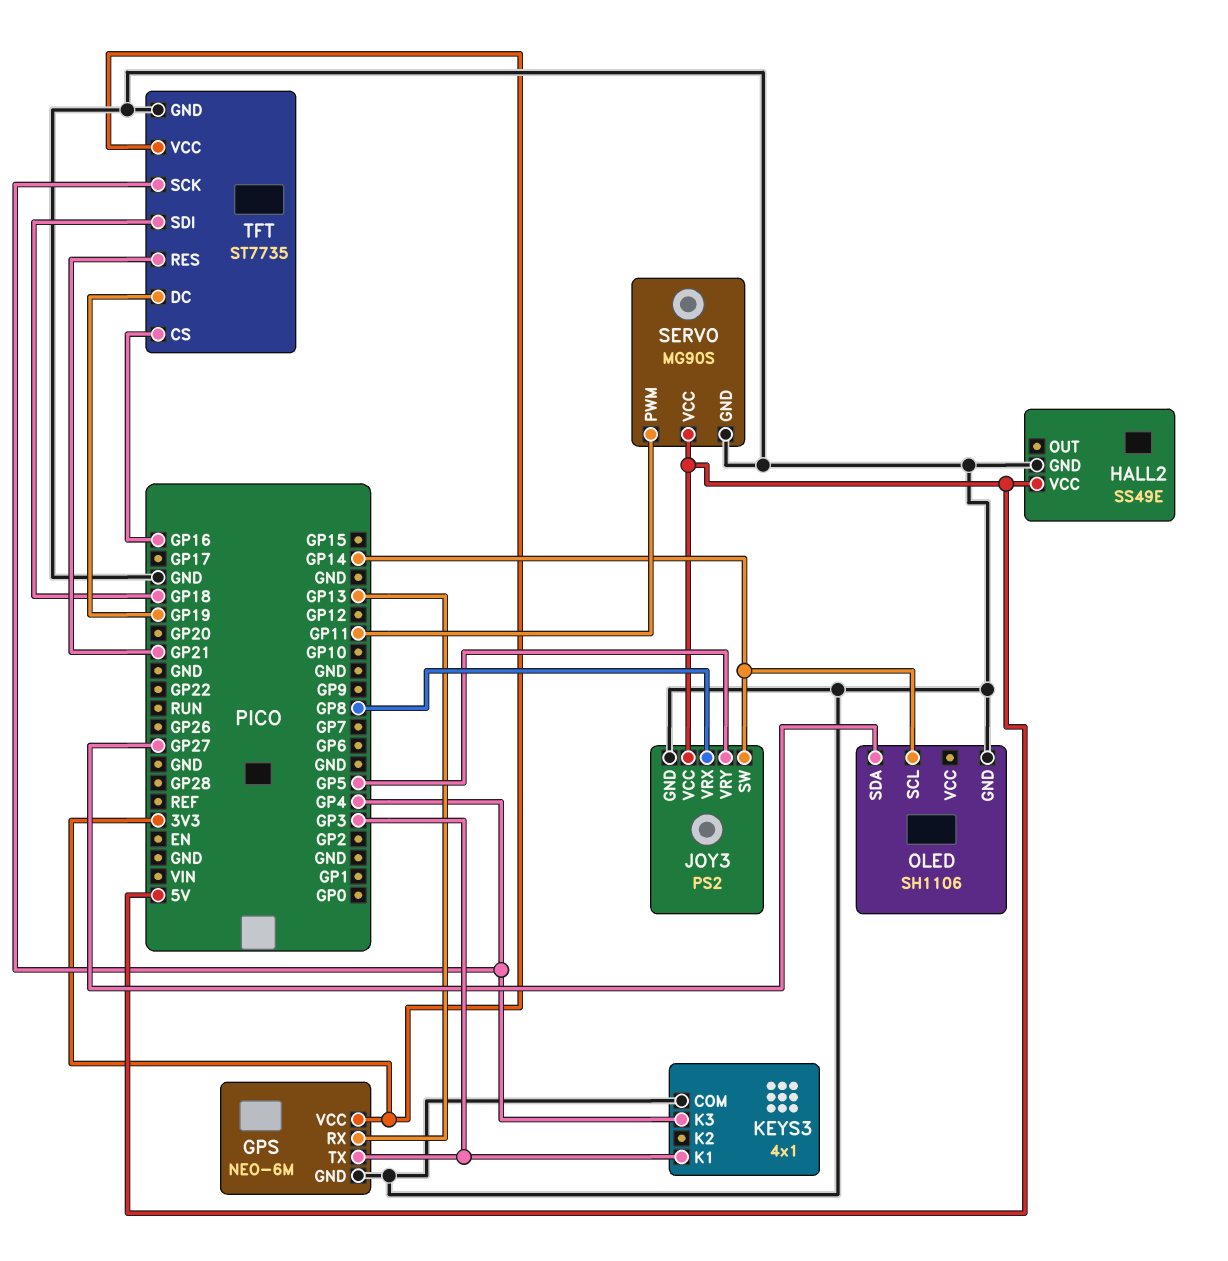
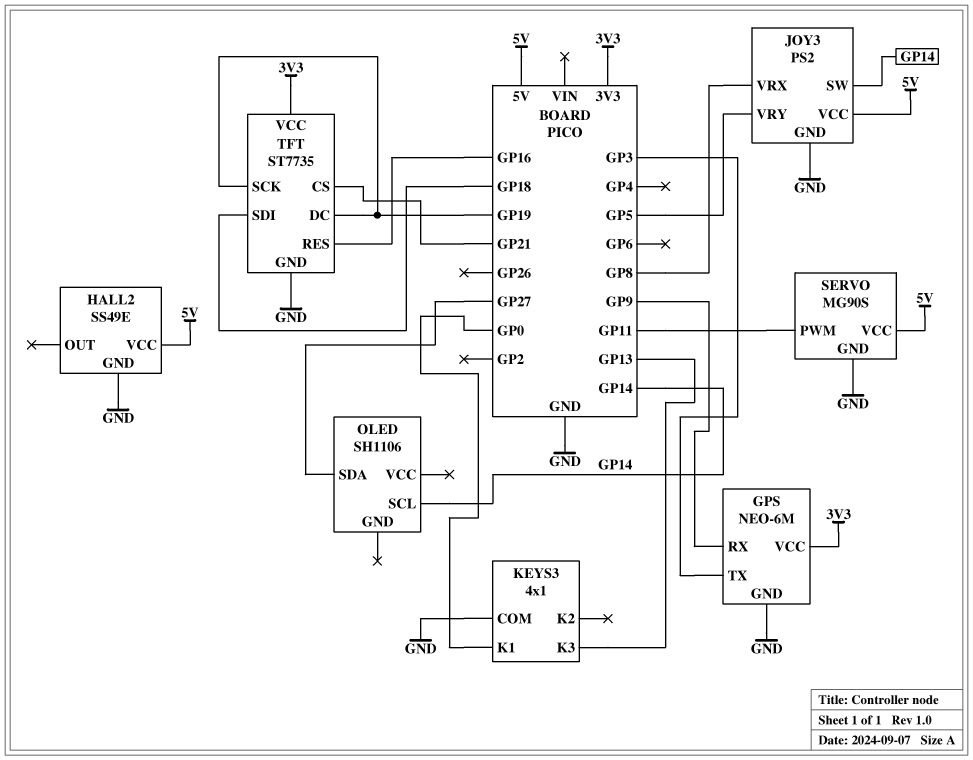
GPS pin RX: GP13 -> GP9
KEYS3 pin K1: GP3 -> GP0
KEYS3 pin K3: GP4 -> GP13
OLED pin GND: GND -> none
TFT pin CS: GP16 -> GP21
TFT pin RES: GP21 -> GP16
TFT pin SCK: GP4 -> GP19

